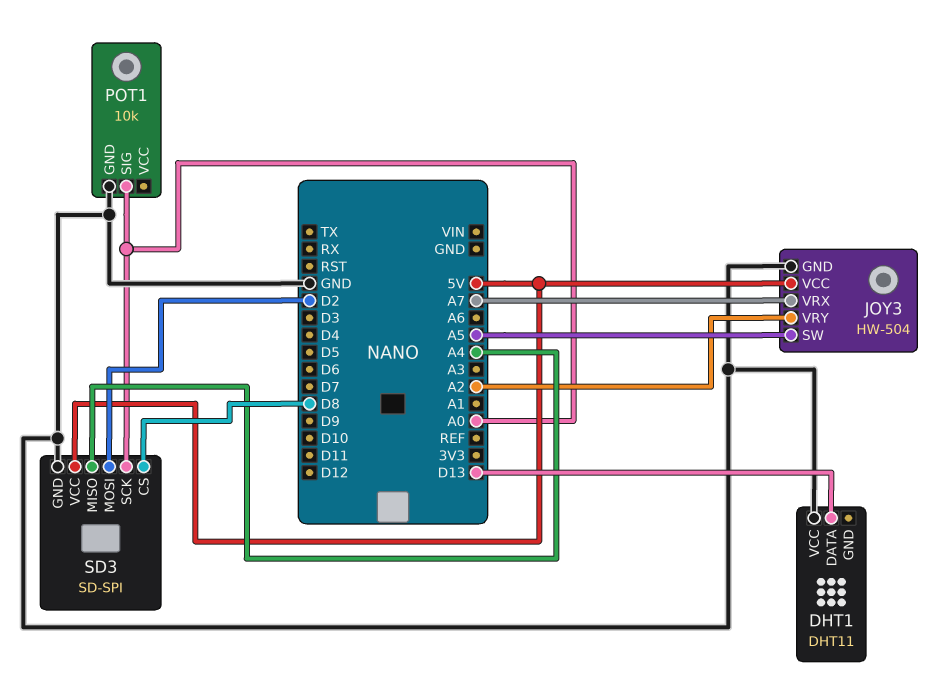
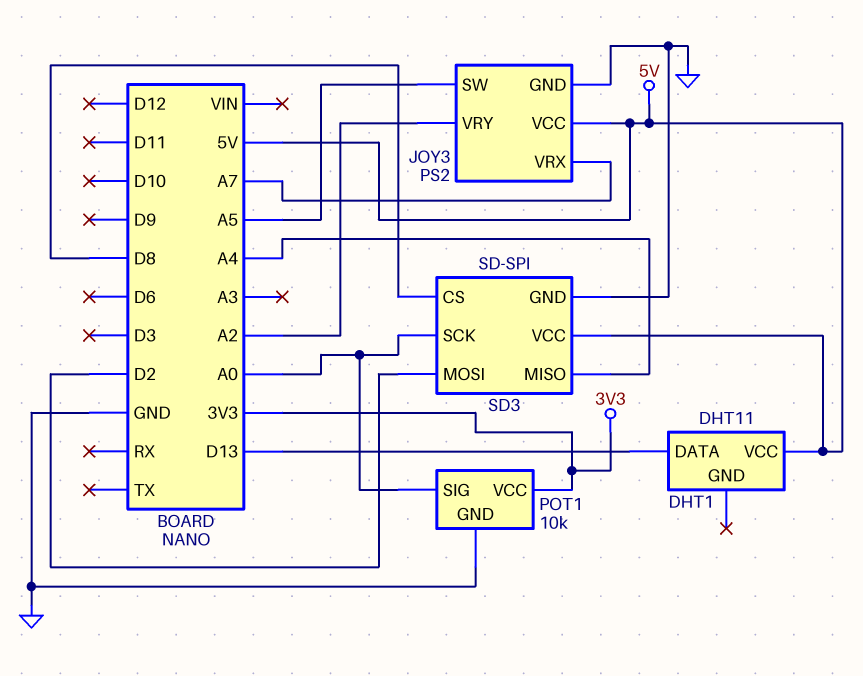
DHT1 pin VCC: GND -> 5V
JOY3: HW-504 -> PS2
POT1 pin VCC: none -> 3V3

